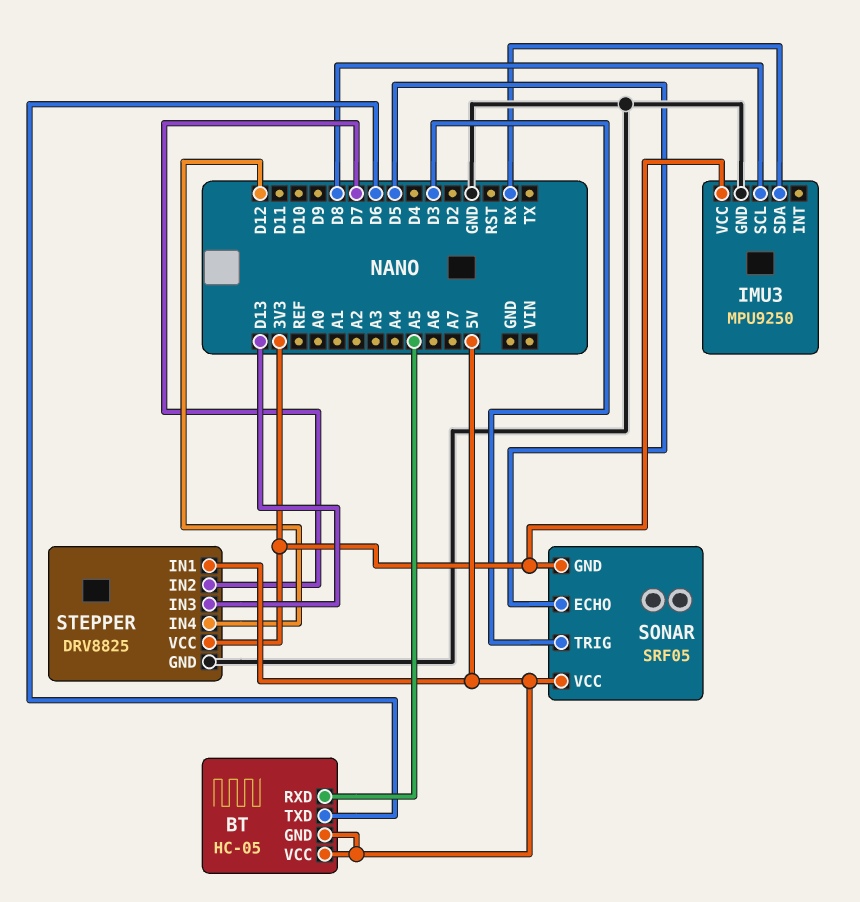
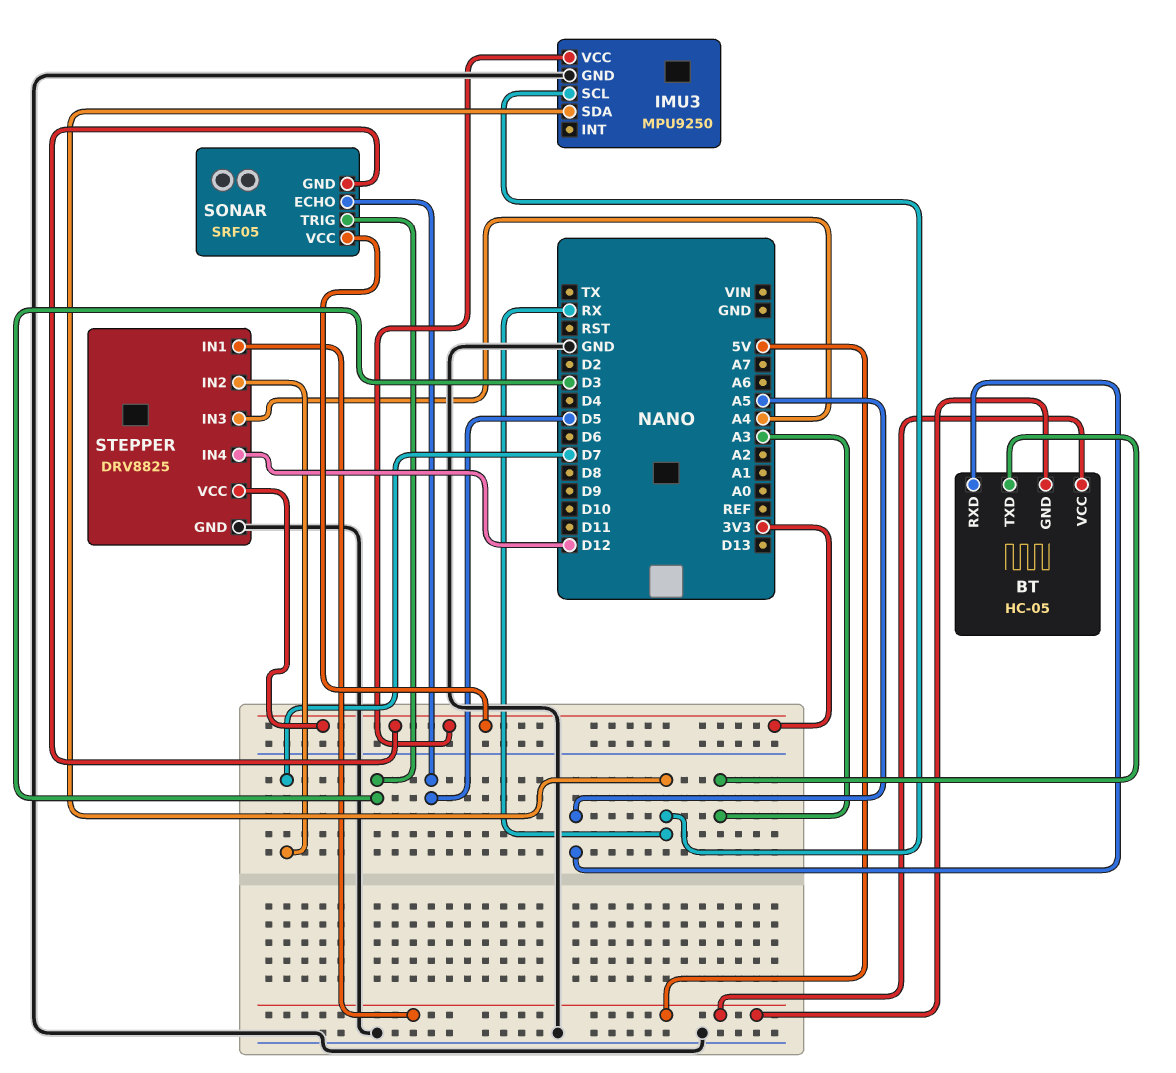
BT pin TXD: D6 -> A3
IMU3 pin SCL: D8 -> RX
SONAR pin VCC: 5V -> 3V3
STEPPER pin IN3: D13 -> A4

